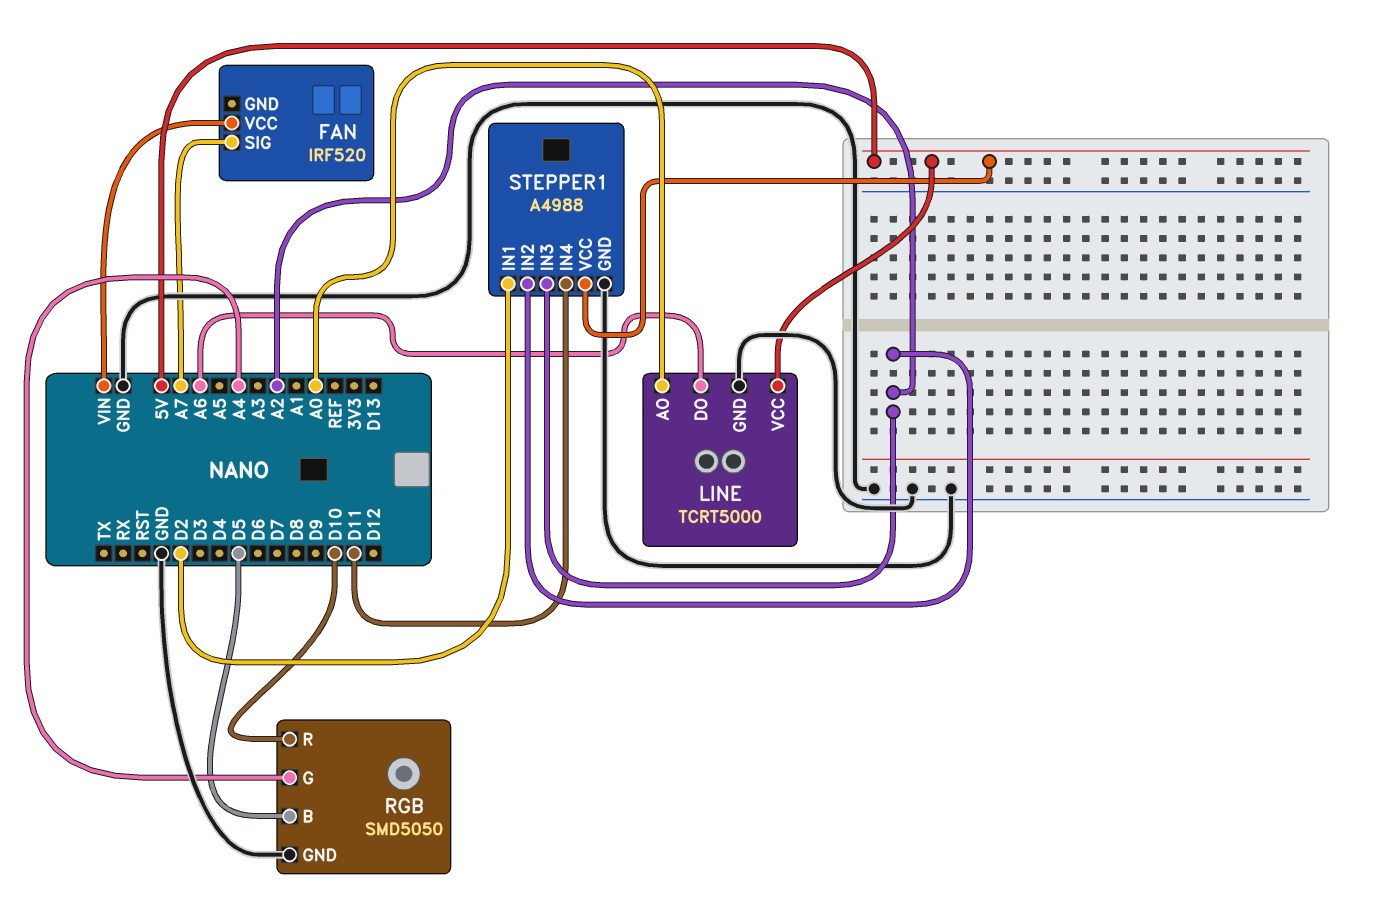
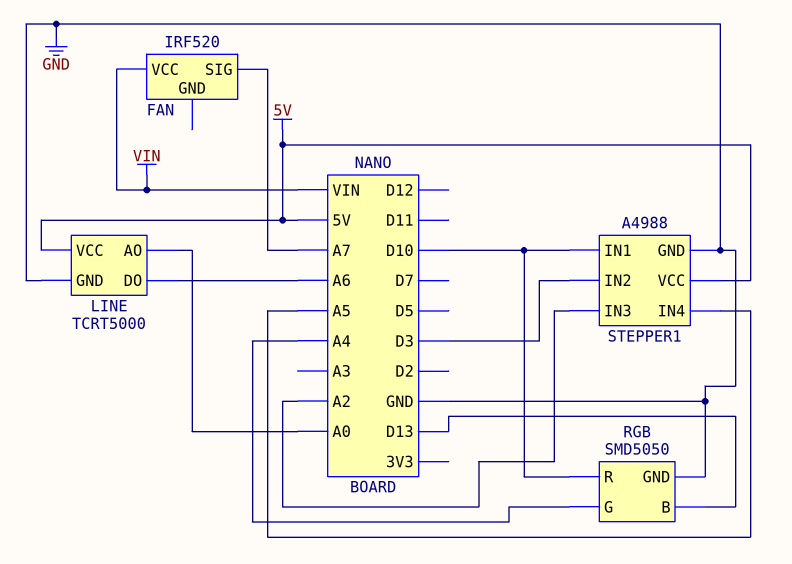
RGB pin B: D5 -> D13
STEPPER1 pin IN1: D2 -> D10
STEPPER1 pin IN2: A2 -> D3
STEPPER1 pin IN4: D11 -> A5

